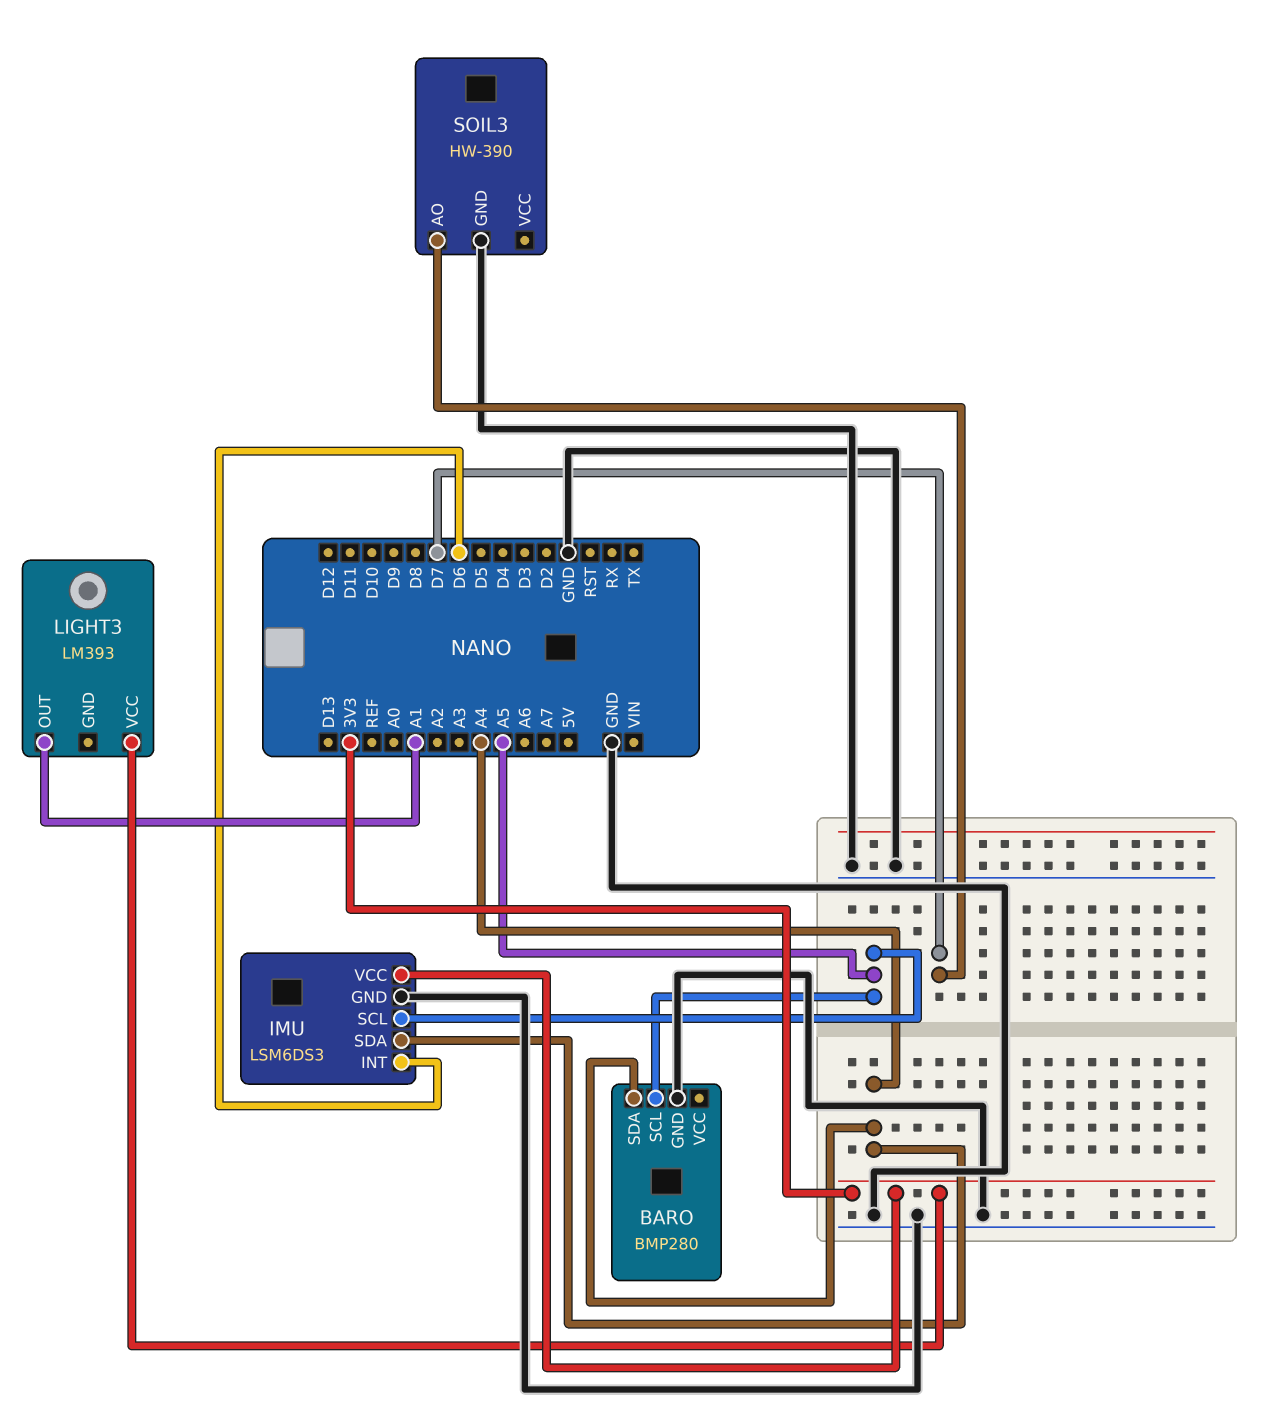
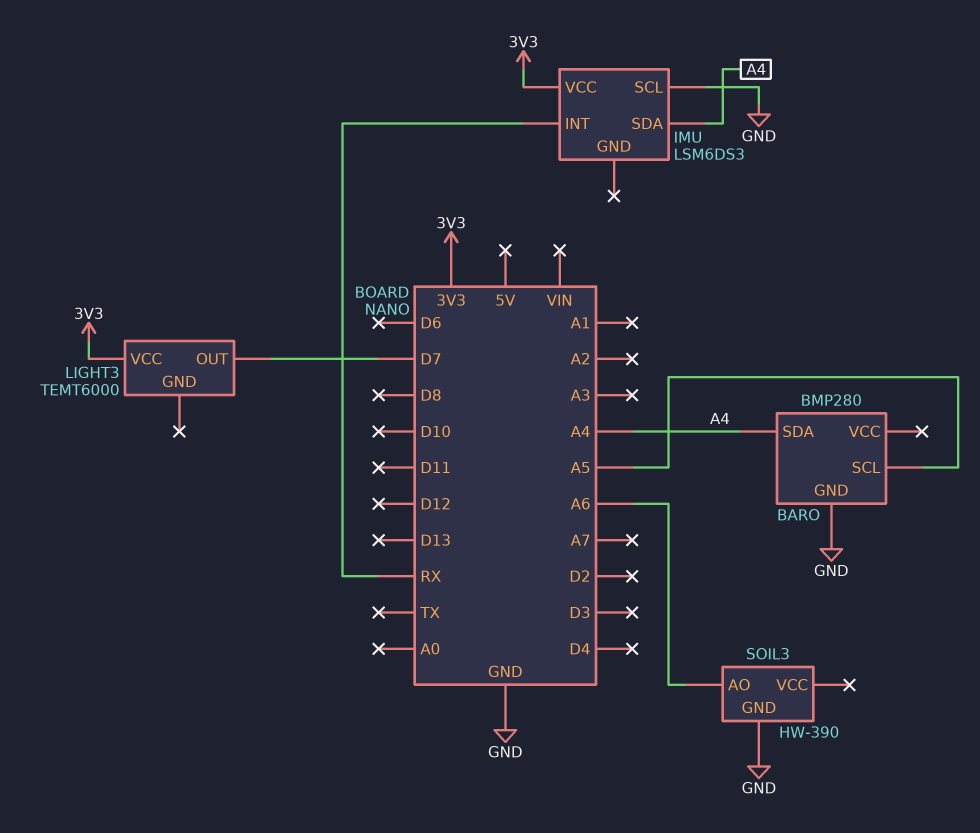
IMU pin GND: GND -> none
IMU pin INT: D6 -> RX
IMU pin SCL: A5 -> GND
LIGHT3: LM393 -> TEMT6000
LIGHT3 pin OUT: A1 -> D7
SOIL3 pin AO: D7 -> A6

